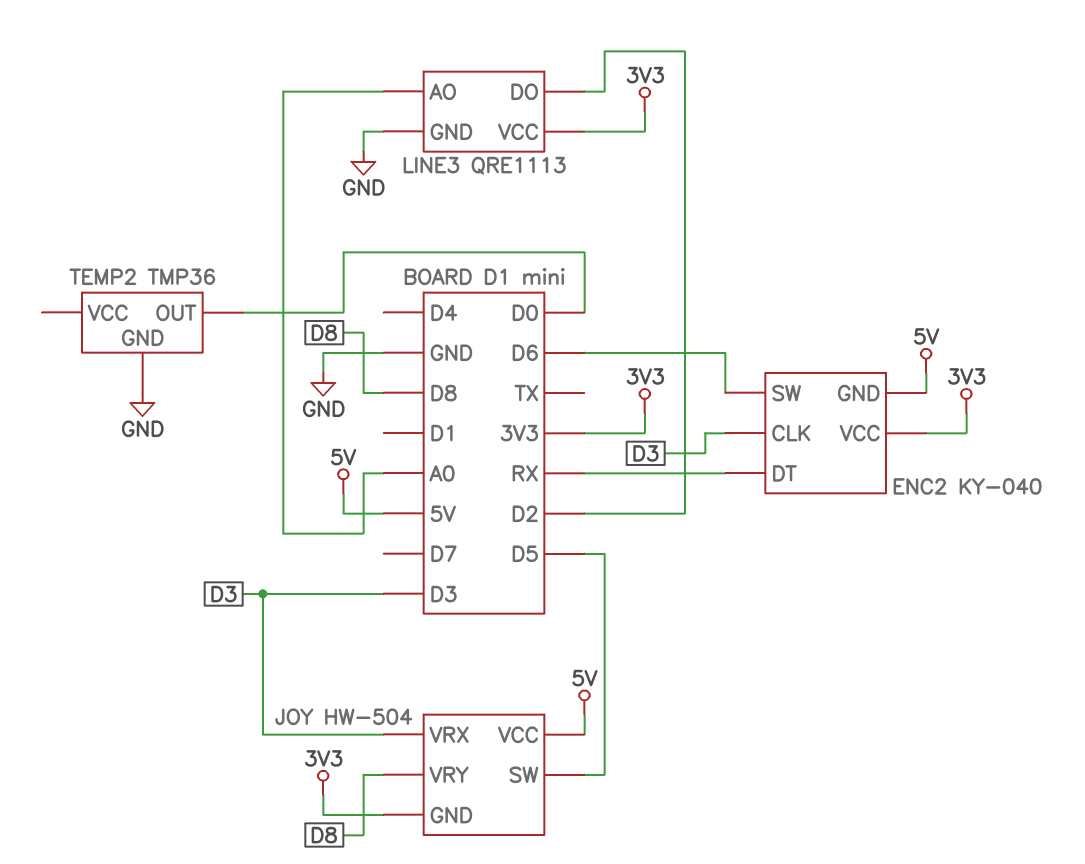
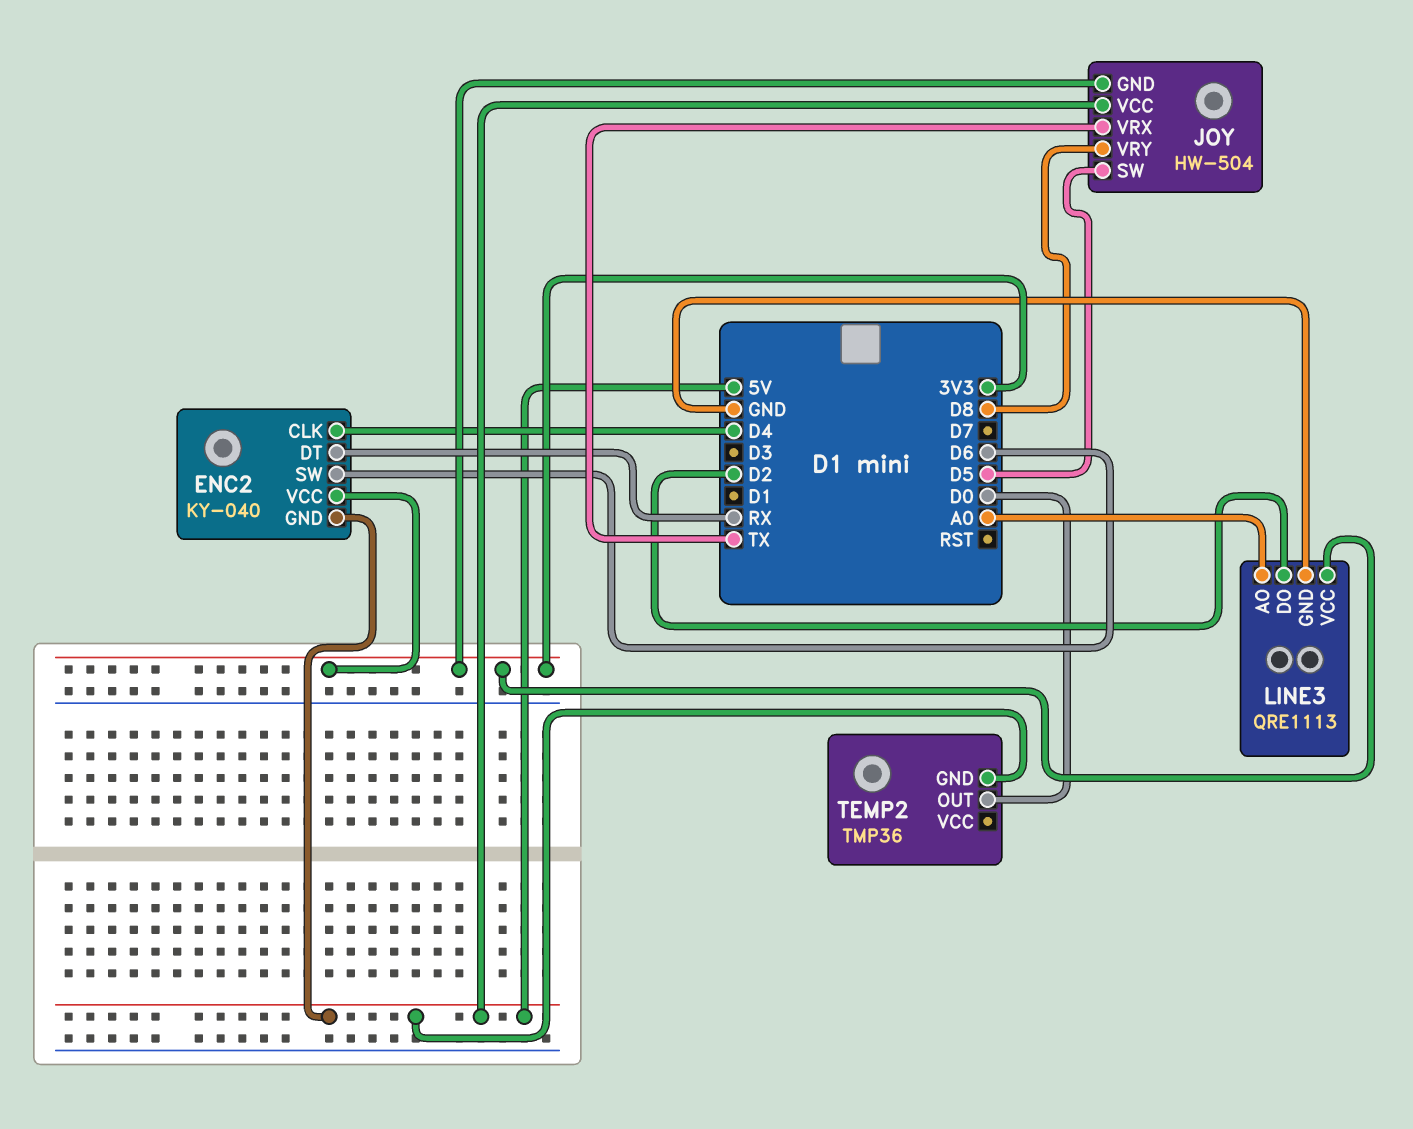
ENC2 pin CLK: D3 -> D4
JOY pin VRX: D3 -> TX
TEMP2 pin GND: GND -> 5V

